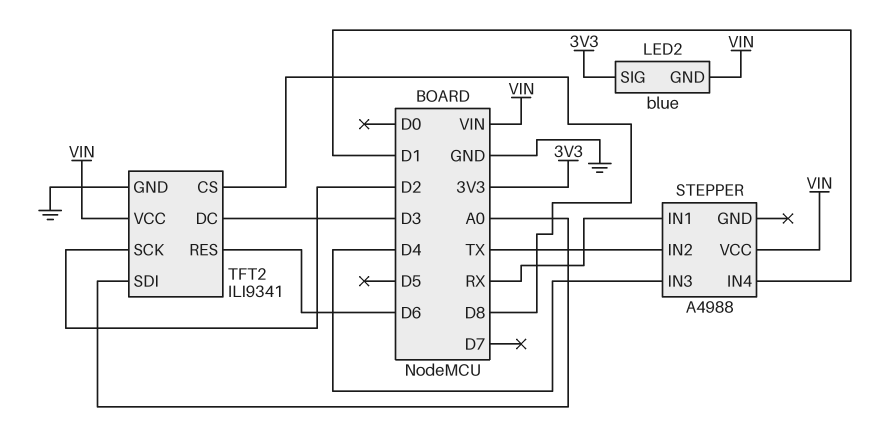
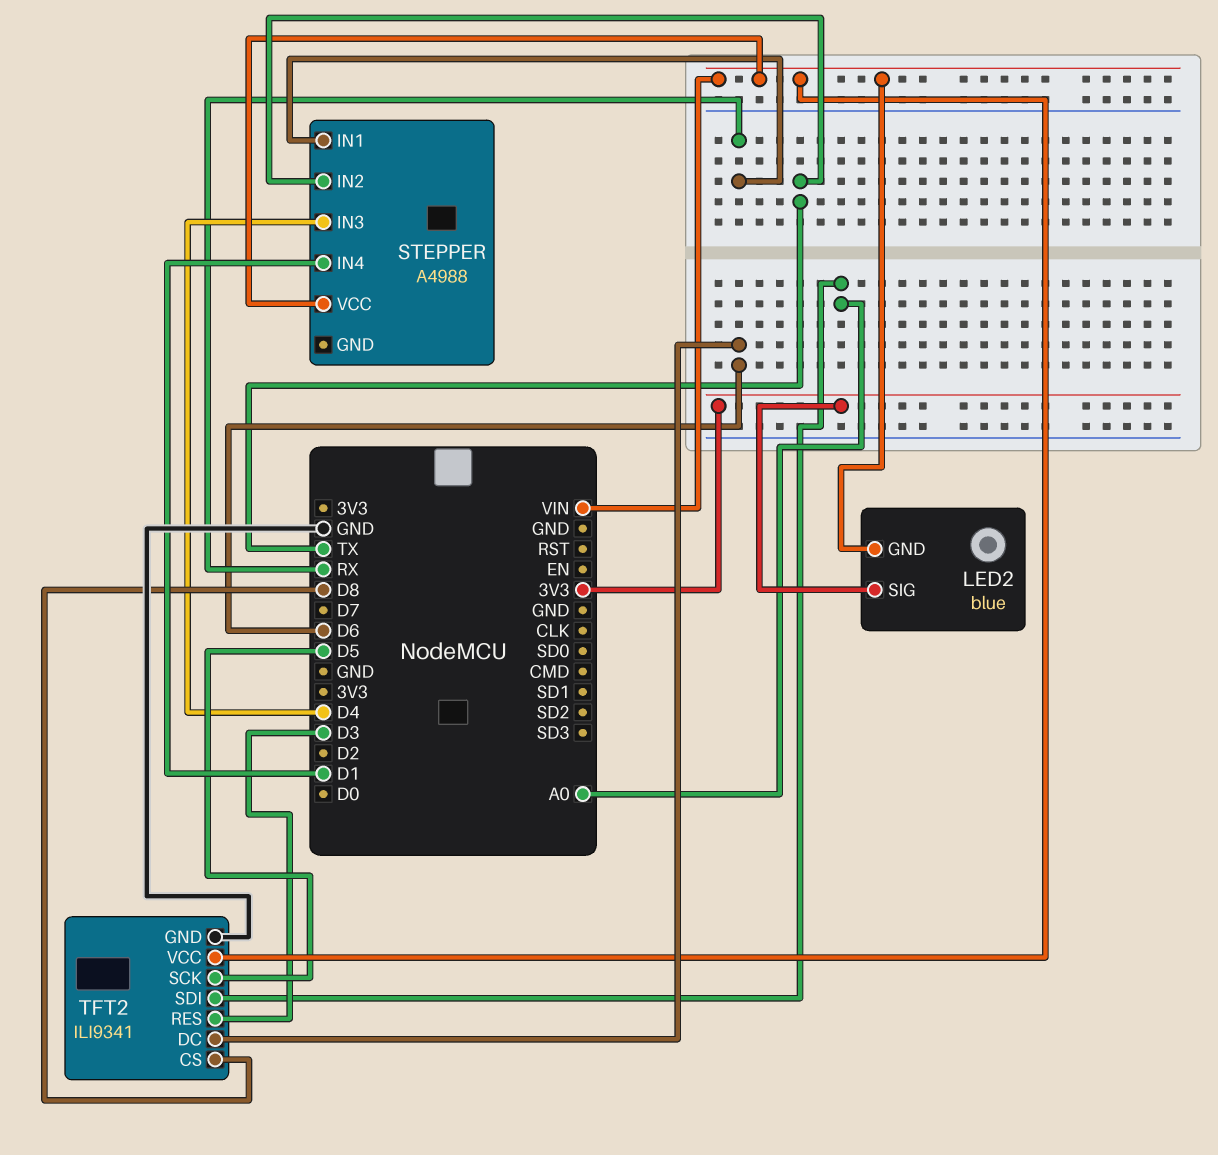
TFT2 pin DC: D3 -> D6
TFT2 pin RES: D6 -> D3
TFT2 pin SCK: D2 -> D5

